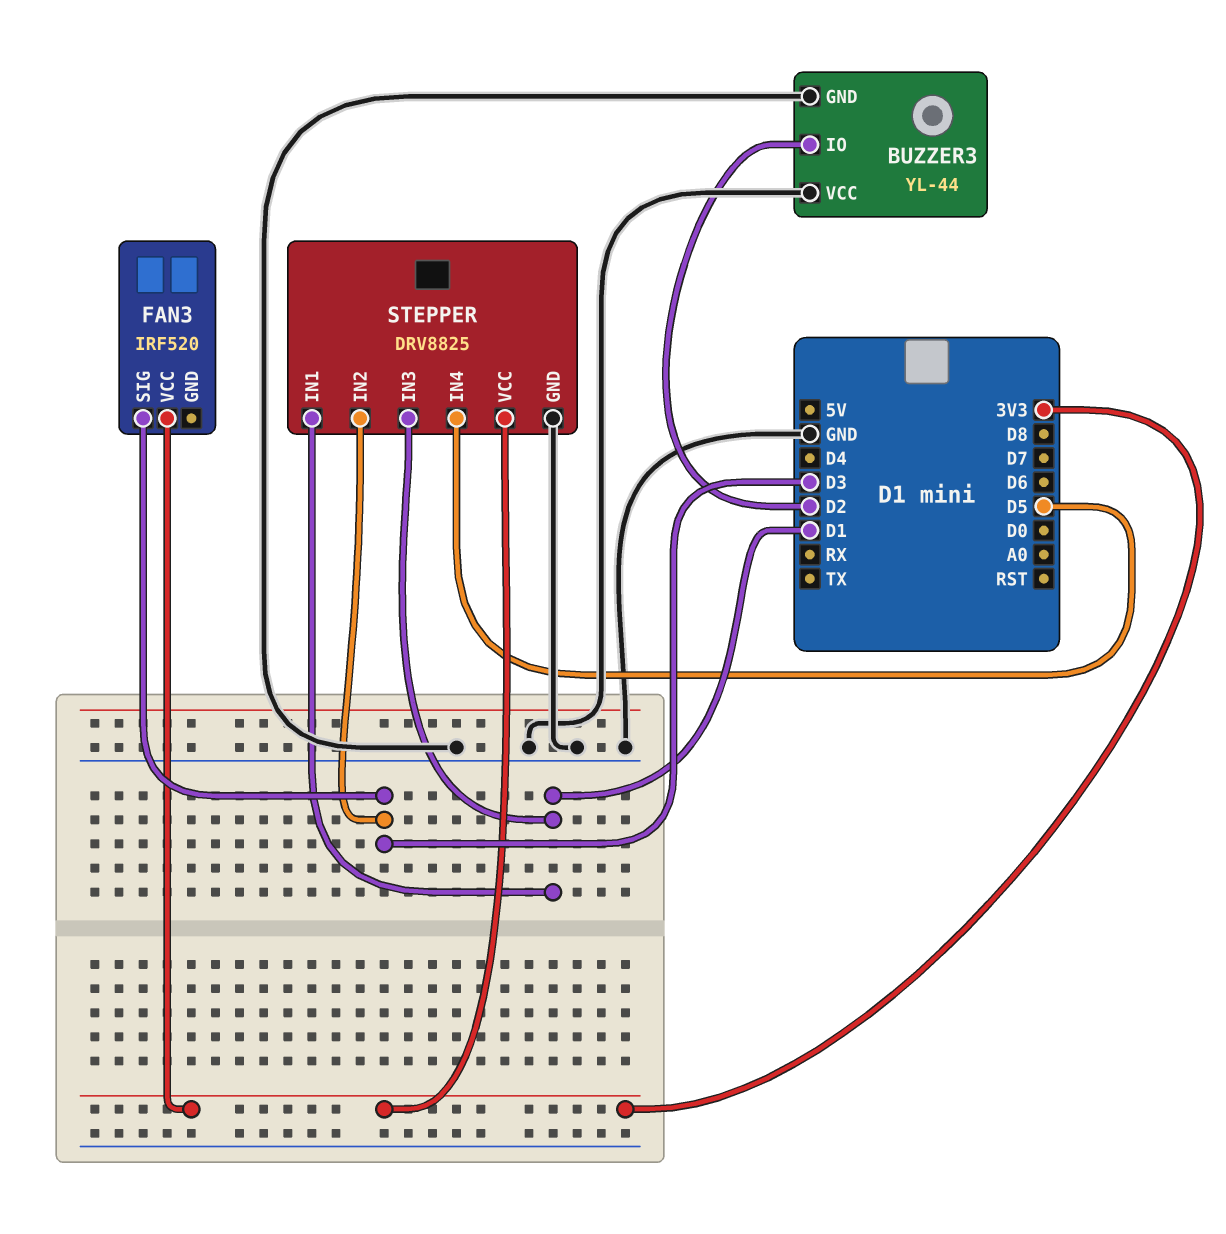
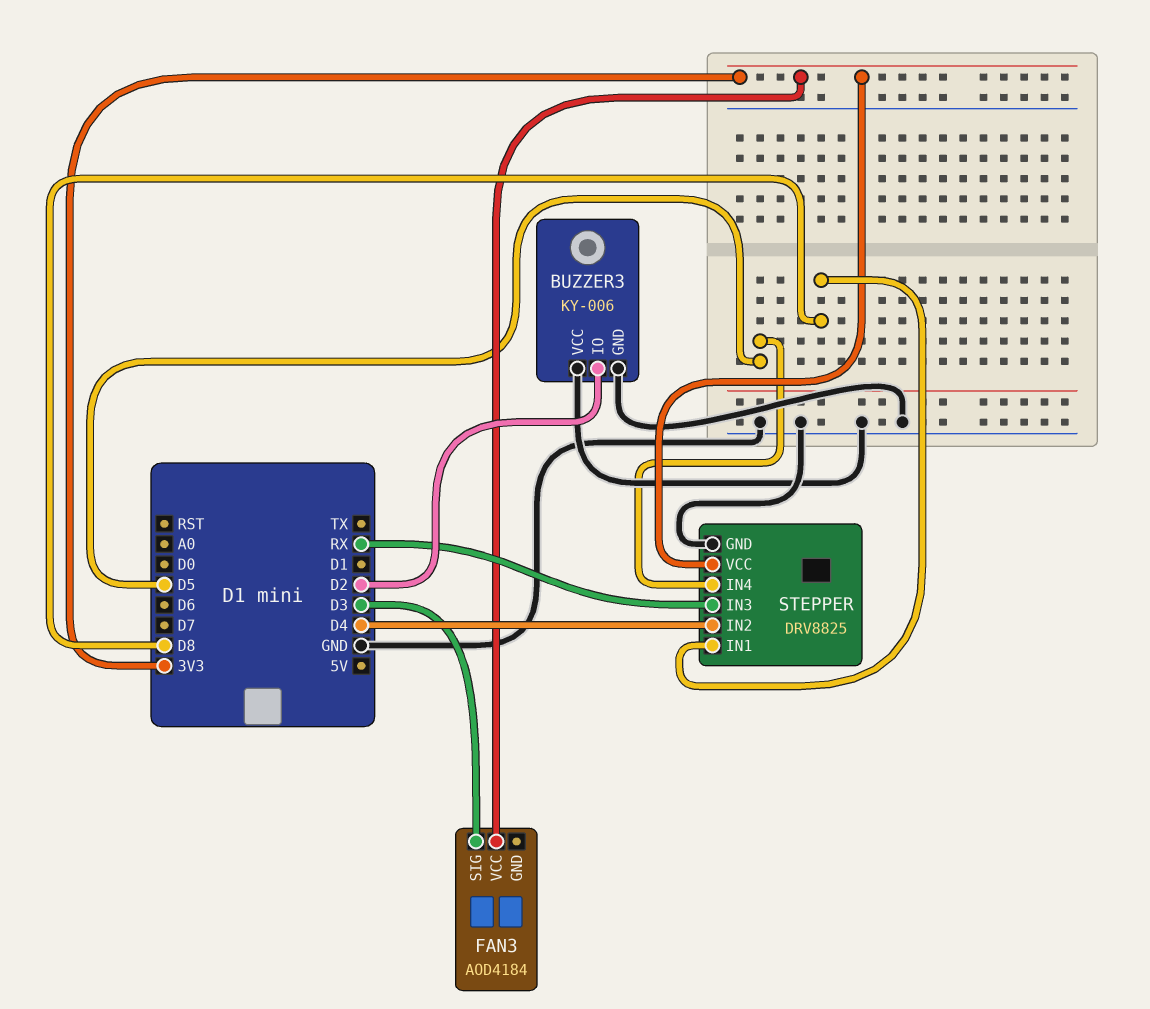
BUZZER3: YL-44 -> KY-006
FAN3: IRF520 -> AOD4184
STEPPER pin IN1: D1 -> D8
STEPPER pin IN2: D3 -> D4
STEPPER pin IN3: D1 -> RX

